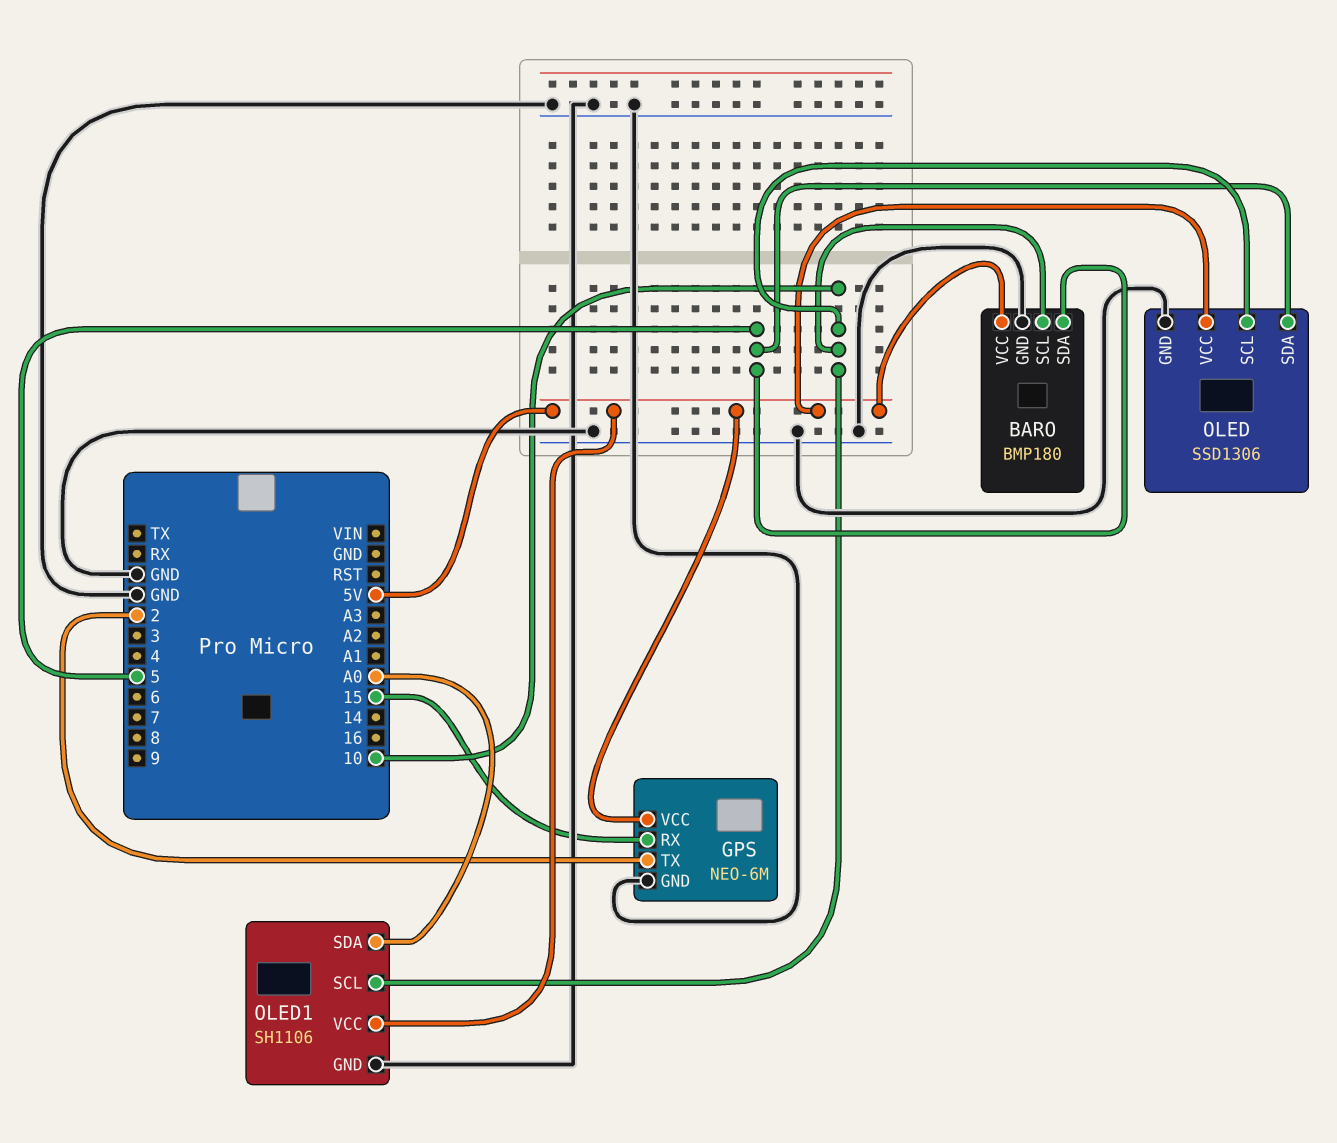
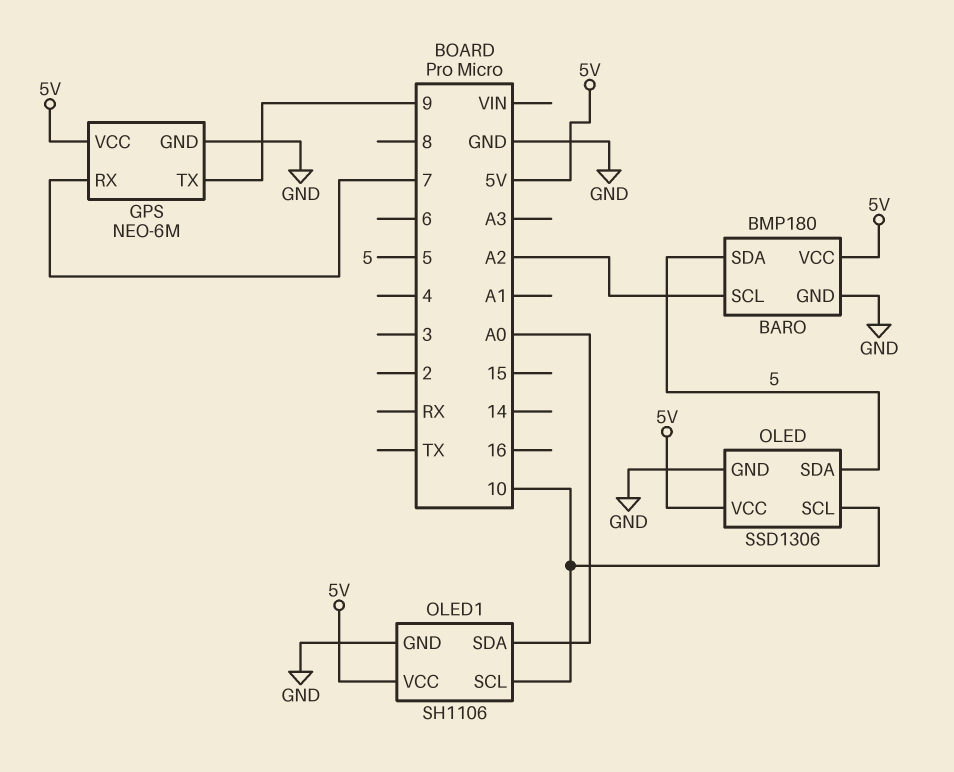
BARO pin SCL: 10 -> A2
GPS pin RX: 15 -> 7
GPS pin TX: 2 -> 9

